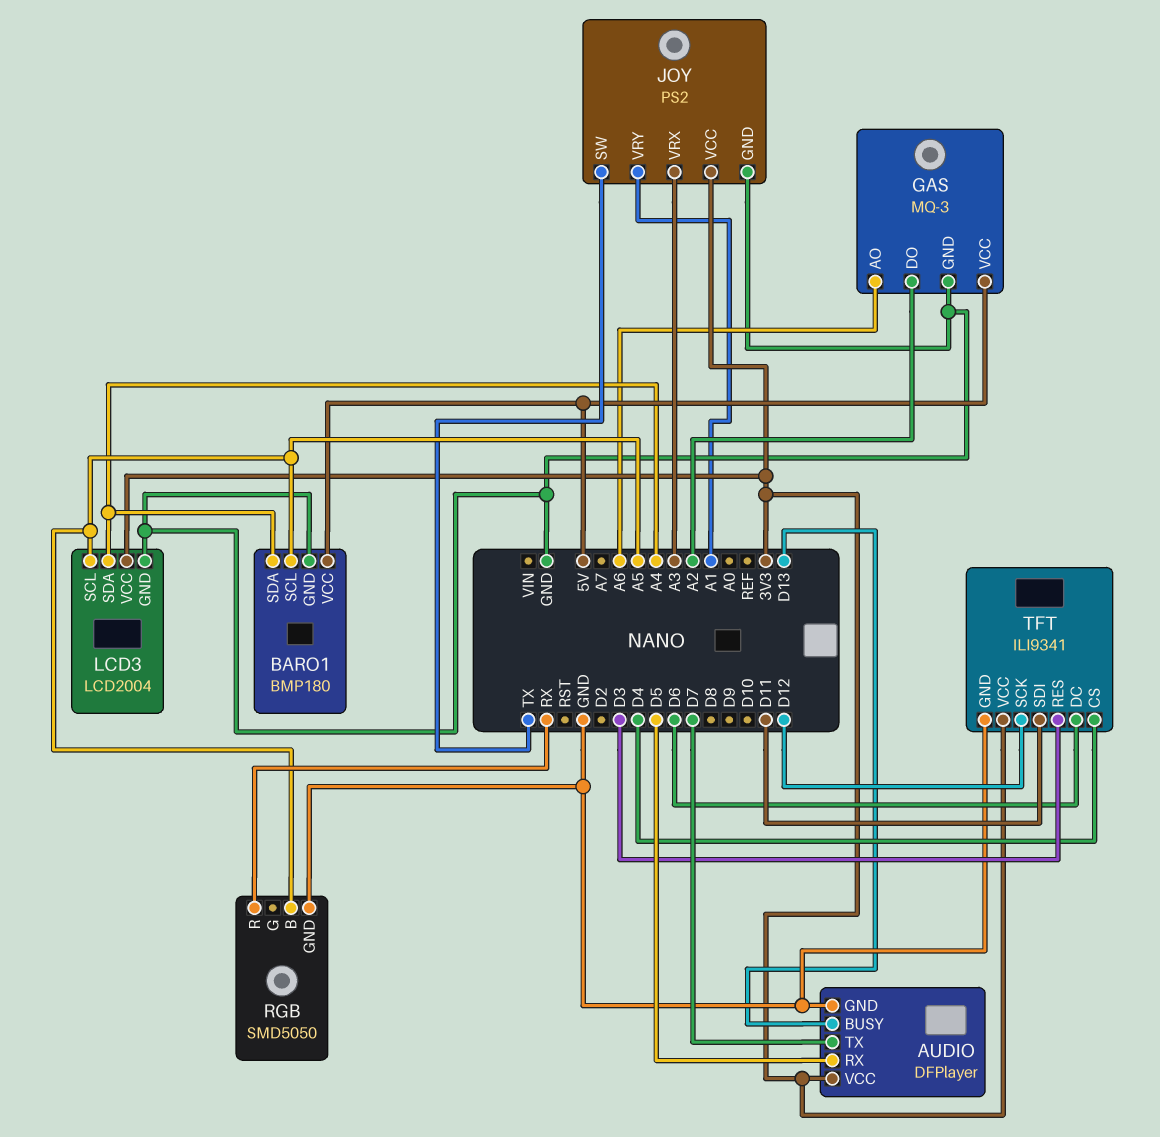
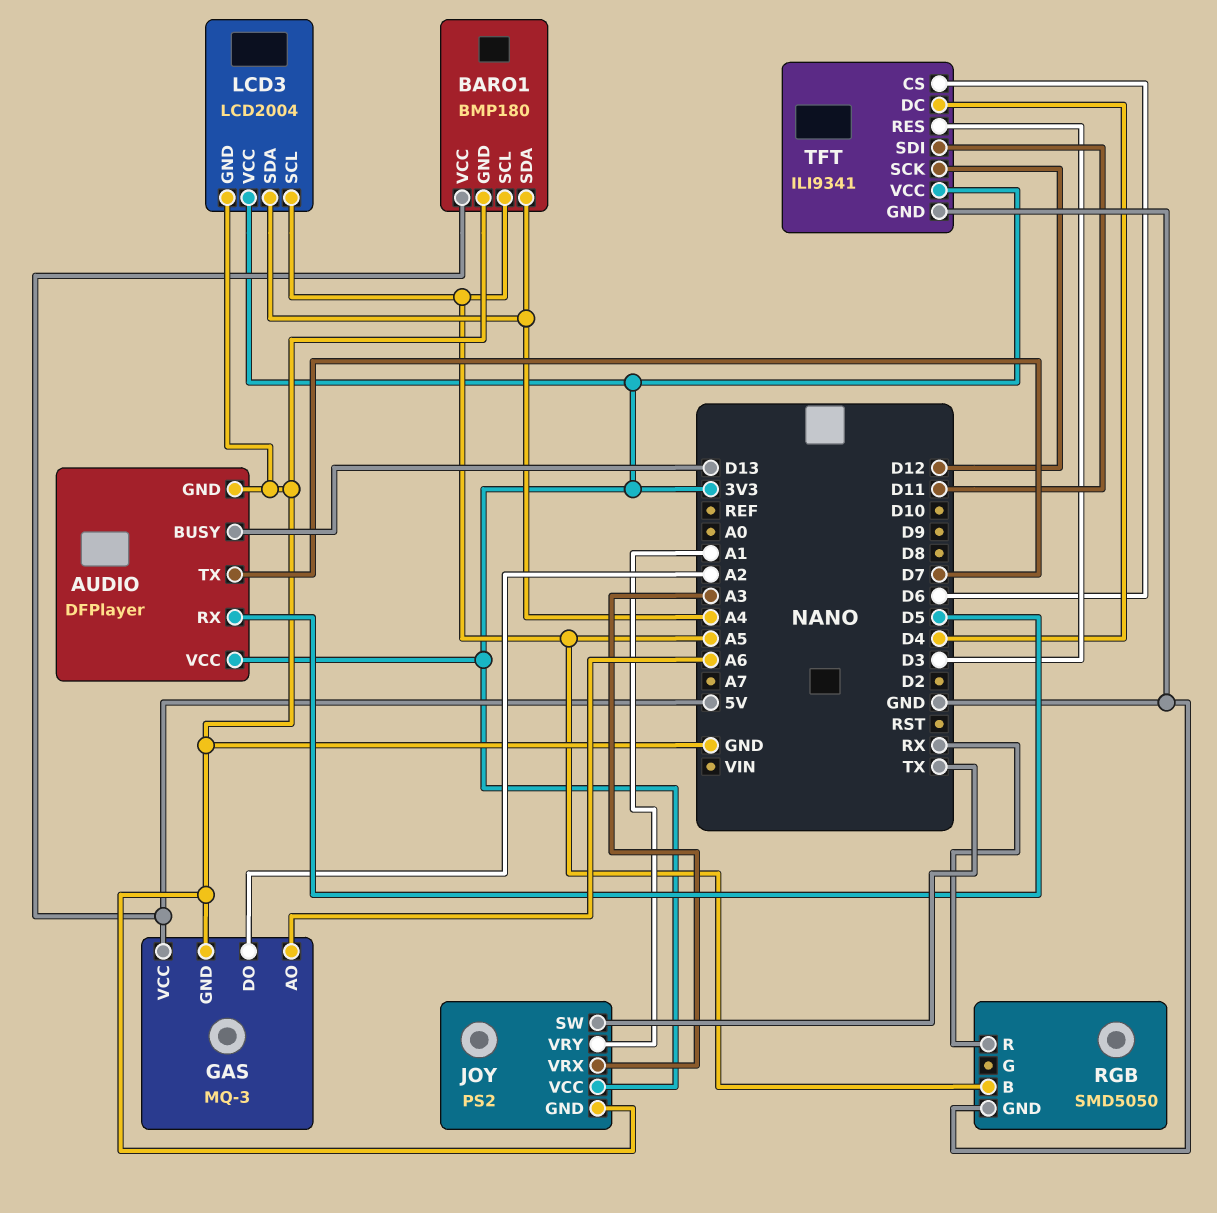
TFT pin CS: D4 -> D6
TFT pin DC: D6 -> D4

